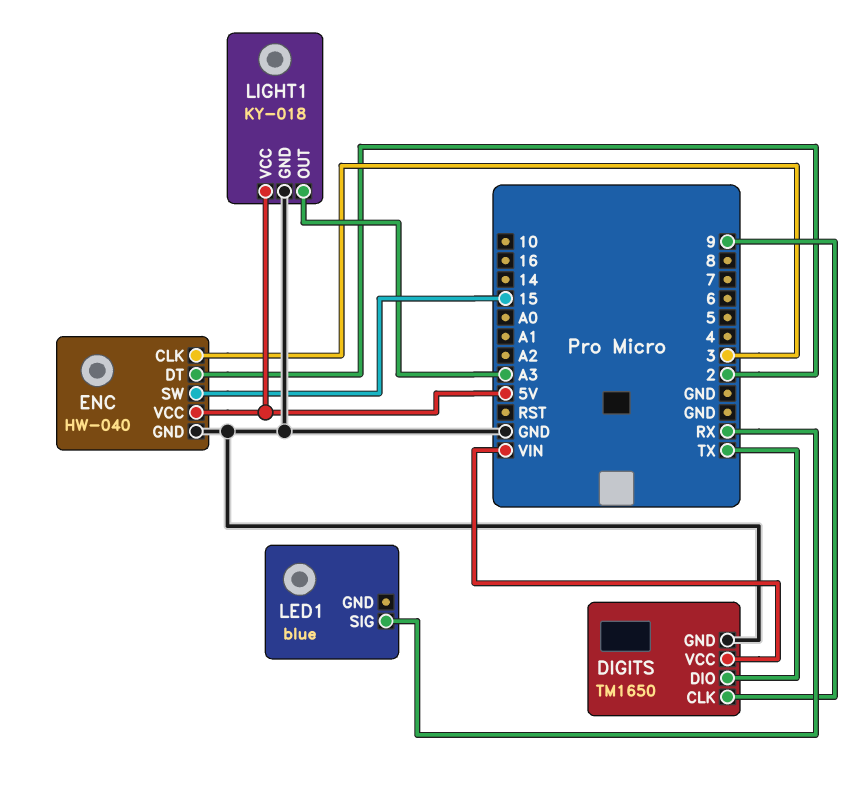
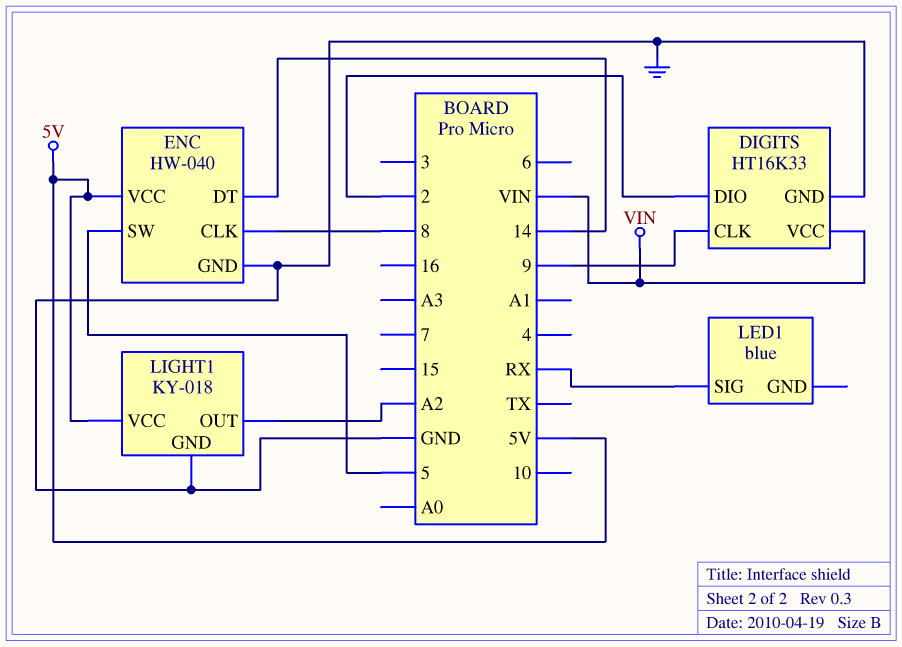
DIGITS: TM1650 -> HT16K33
DIGITS pin DIO: TX -> 2
ENC pin CLK: 3 -> 8
ENC pin DT: 2 -> 14
ENC pin SW: 15 -> 5
LIGHT1 pin OUT: A3 -> A2

